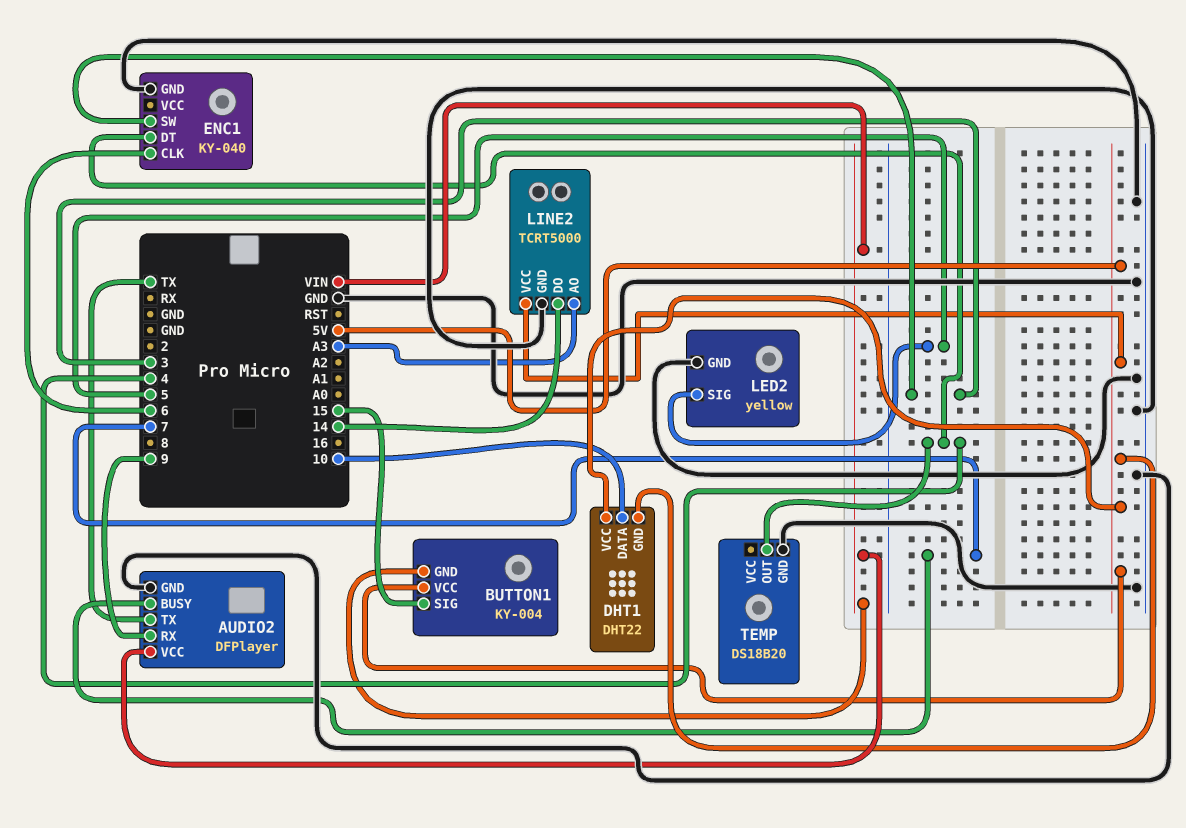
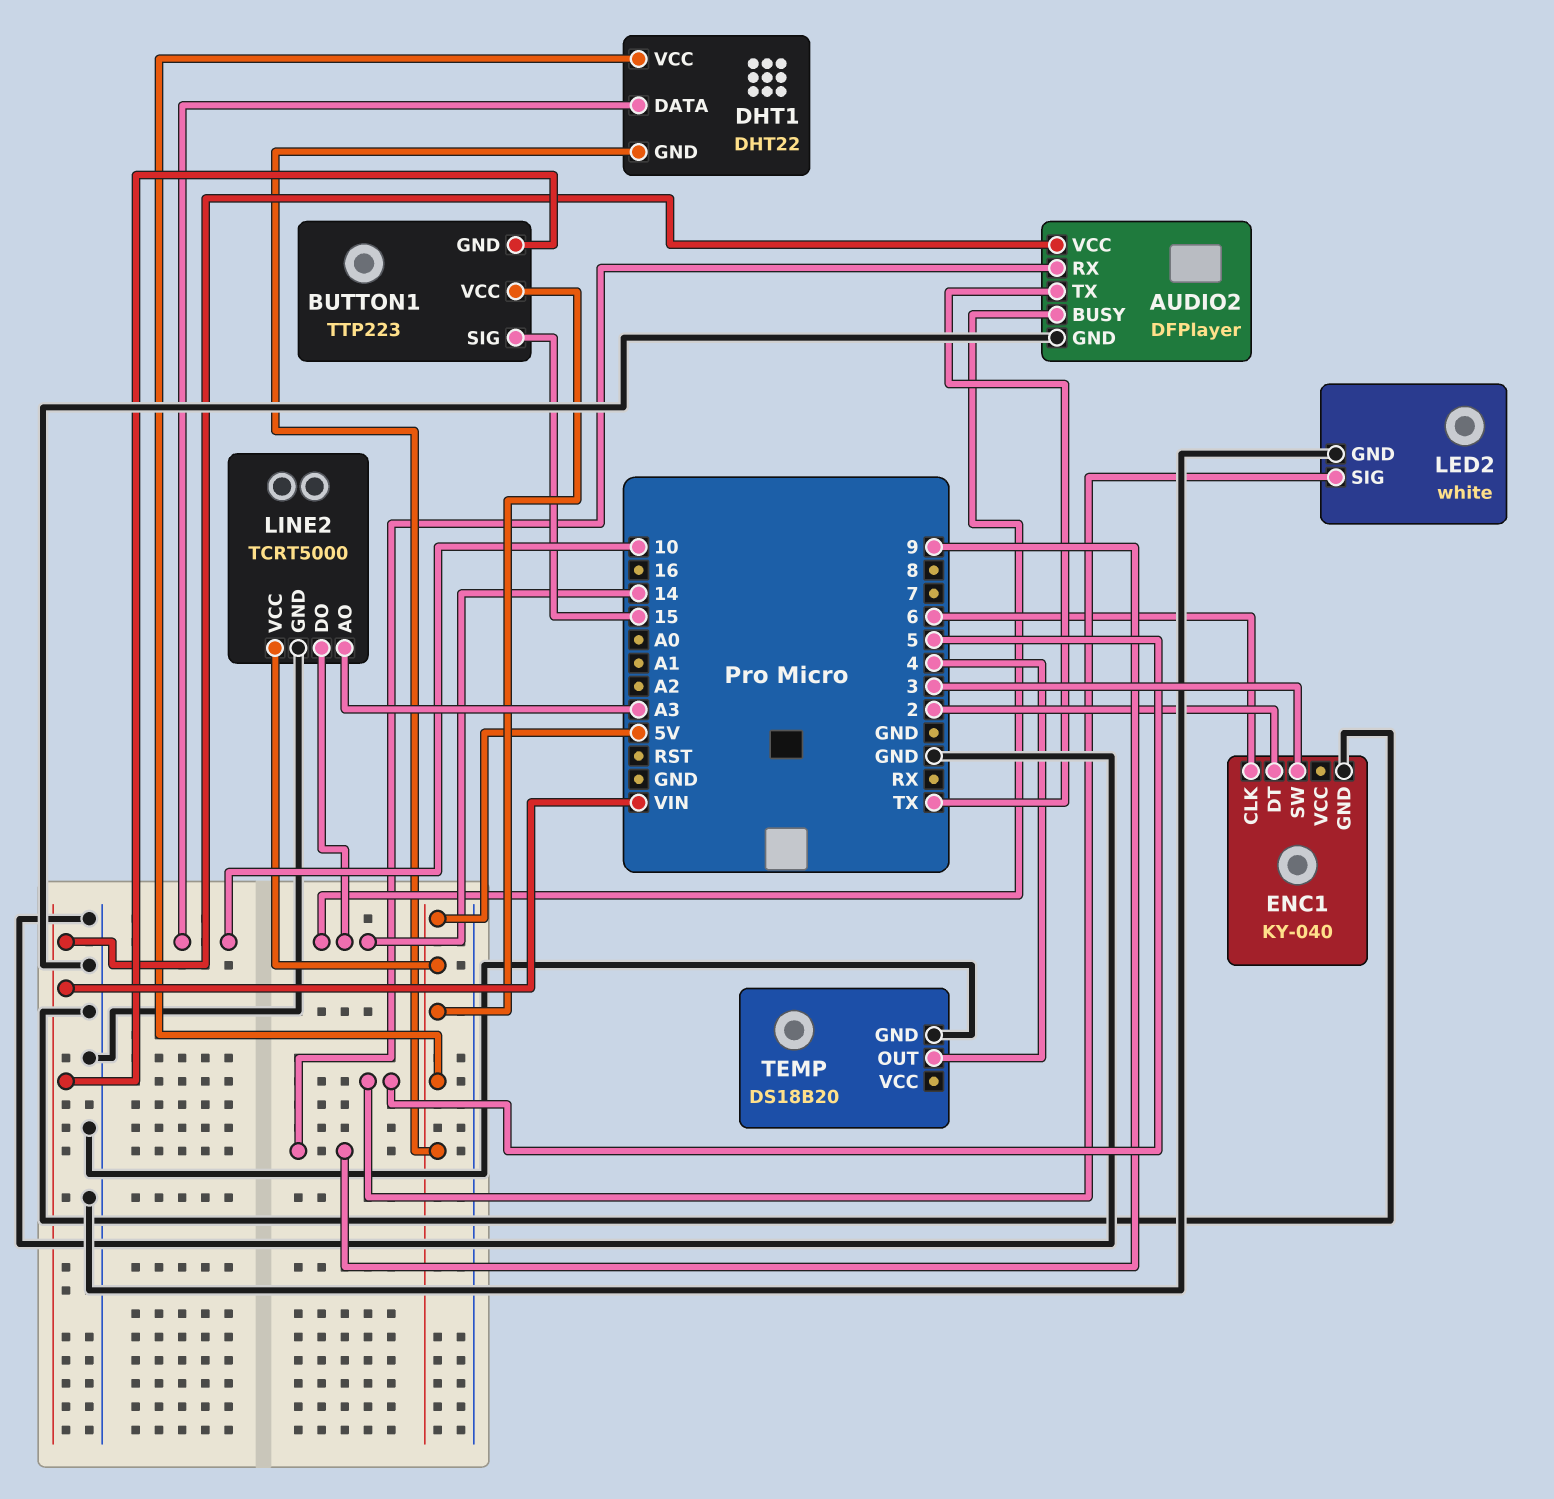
AUDIO2 pin BUSY: 7 -> 14
BUTTON1: KY-004 -> TTP223
ENC1 pin DT: 4 -> 2
LED2: yellow -> white

